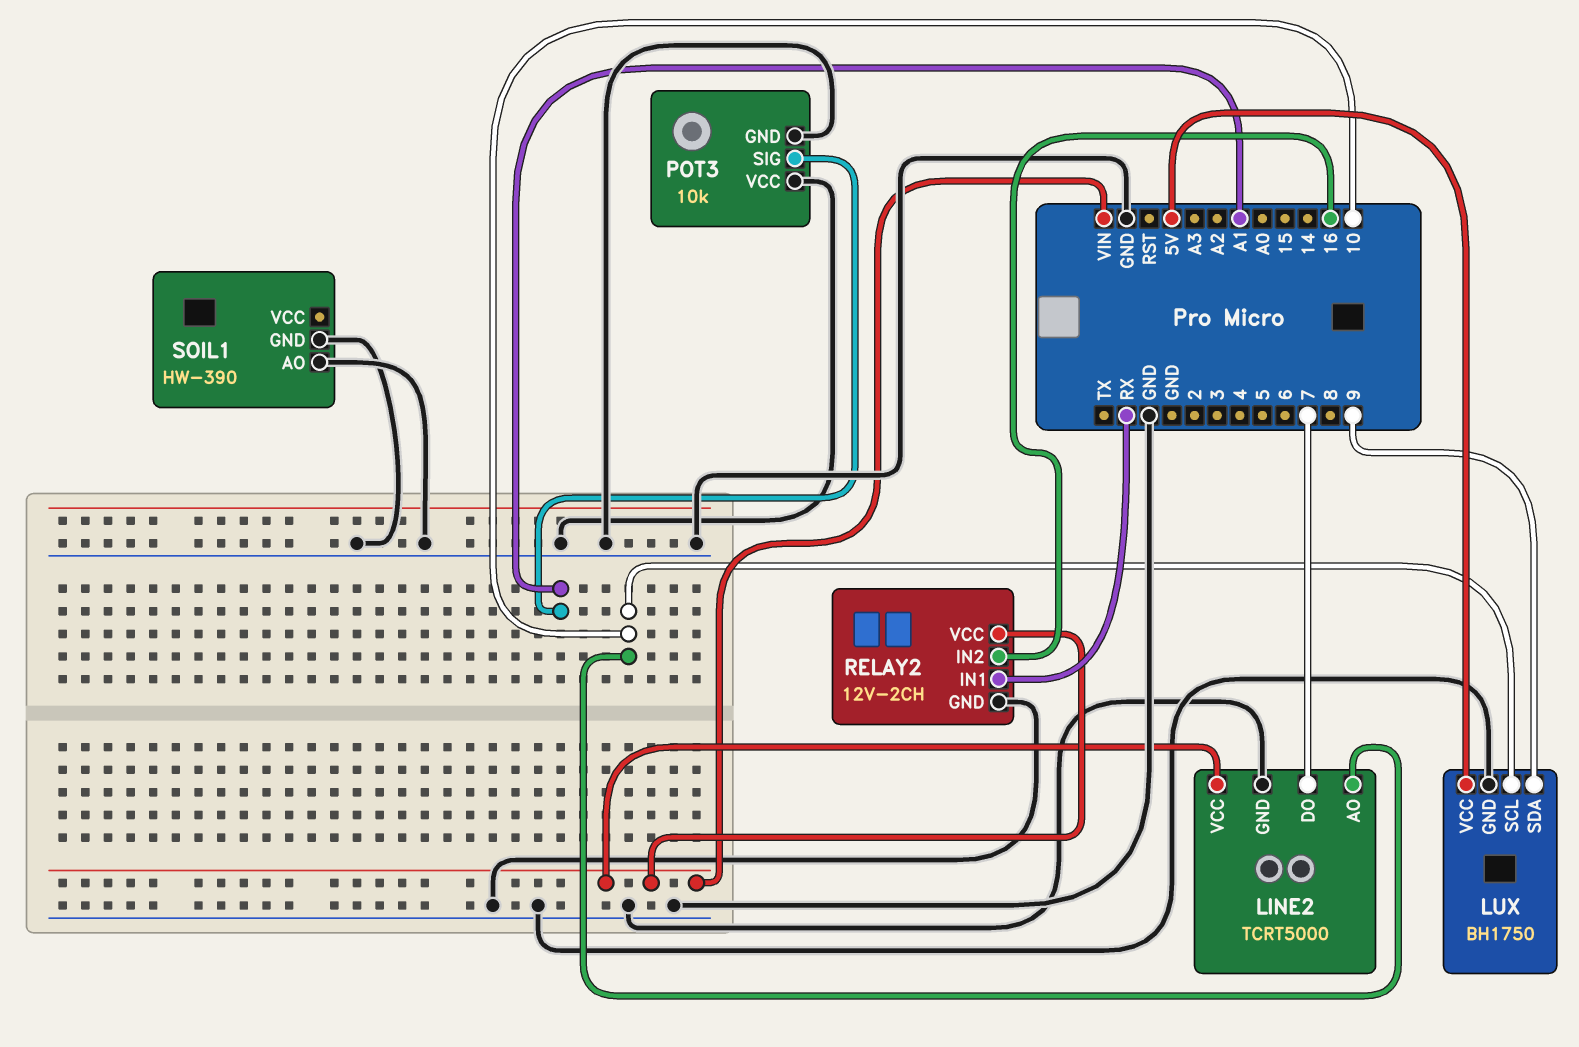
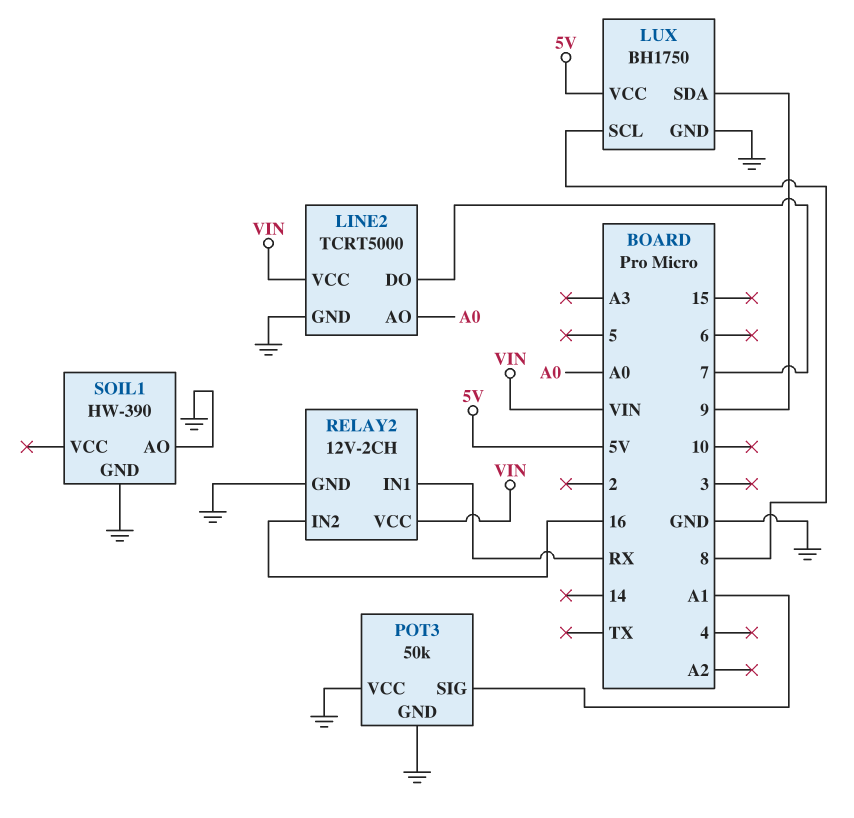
LINE2 pin AO: 10 -> A0
LUX pin SCL: 10 -> 8
POT3: 10k -> 50k

